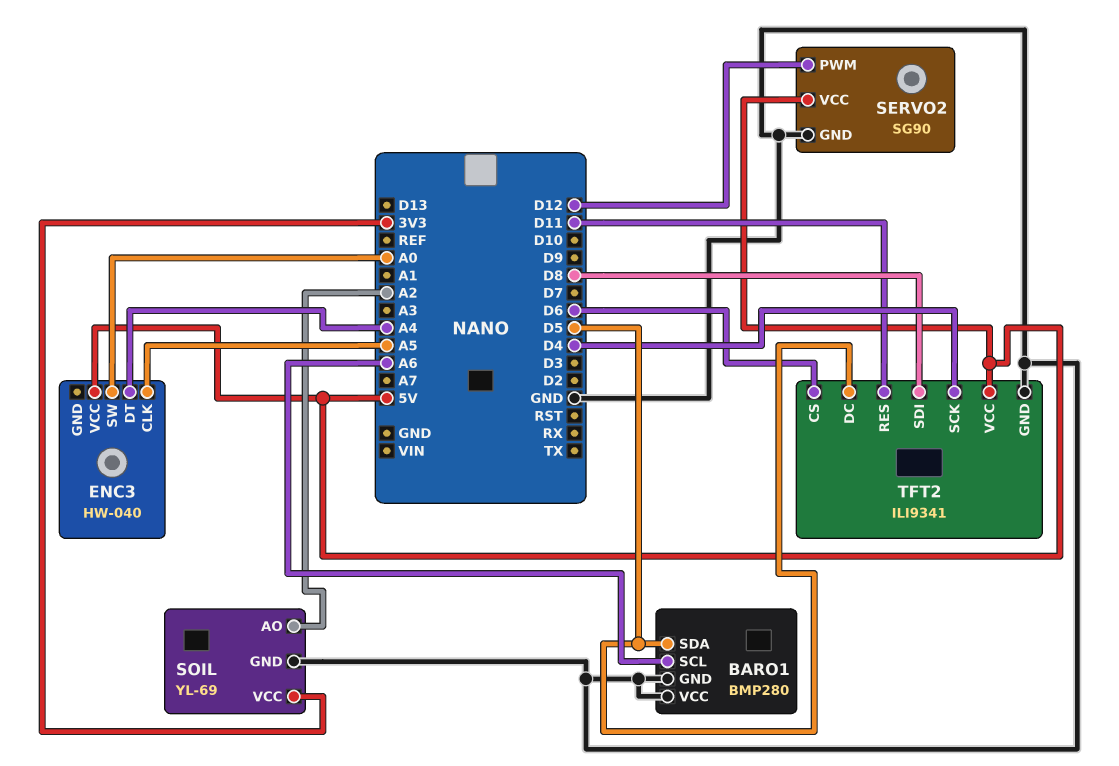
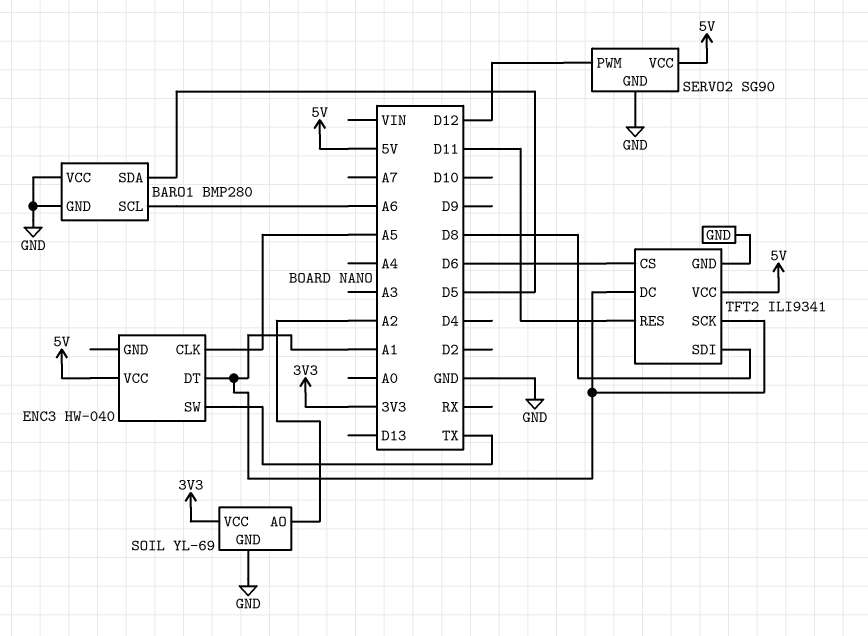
ENC3 pin DT: A4 -> A1
ENC3 pin SW: A0 -> TX
TFT2 pin DC: D5 -> A1
TFT2 pin SCK: D4 -> A1

